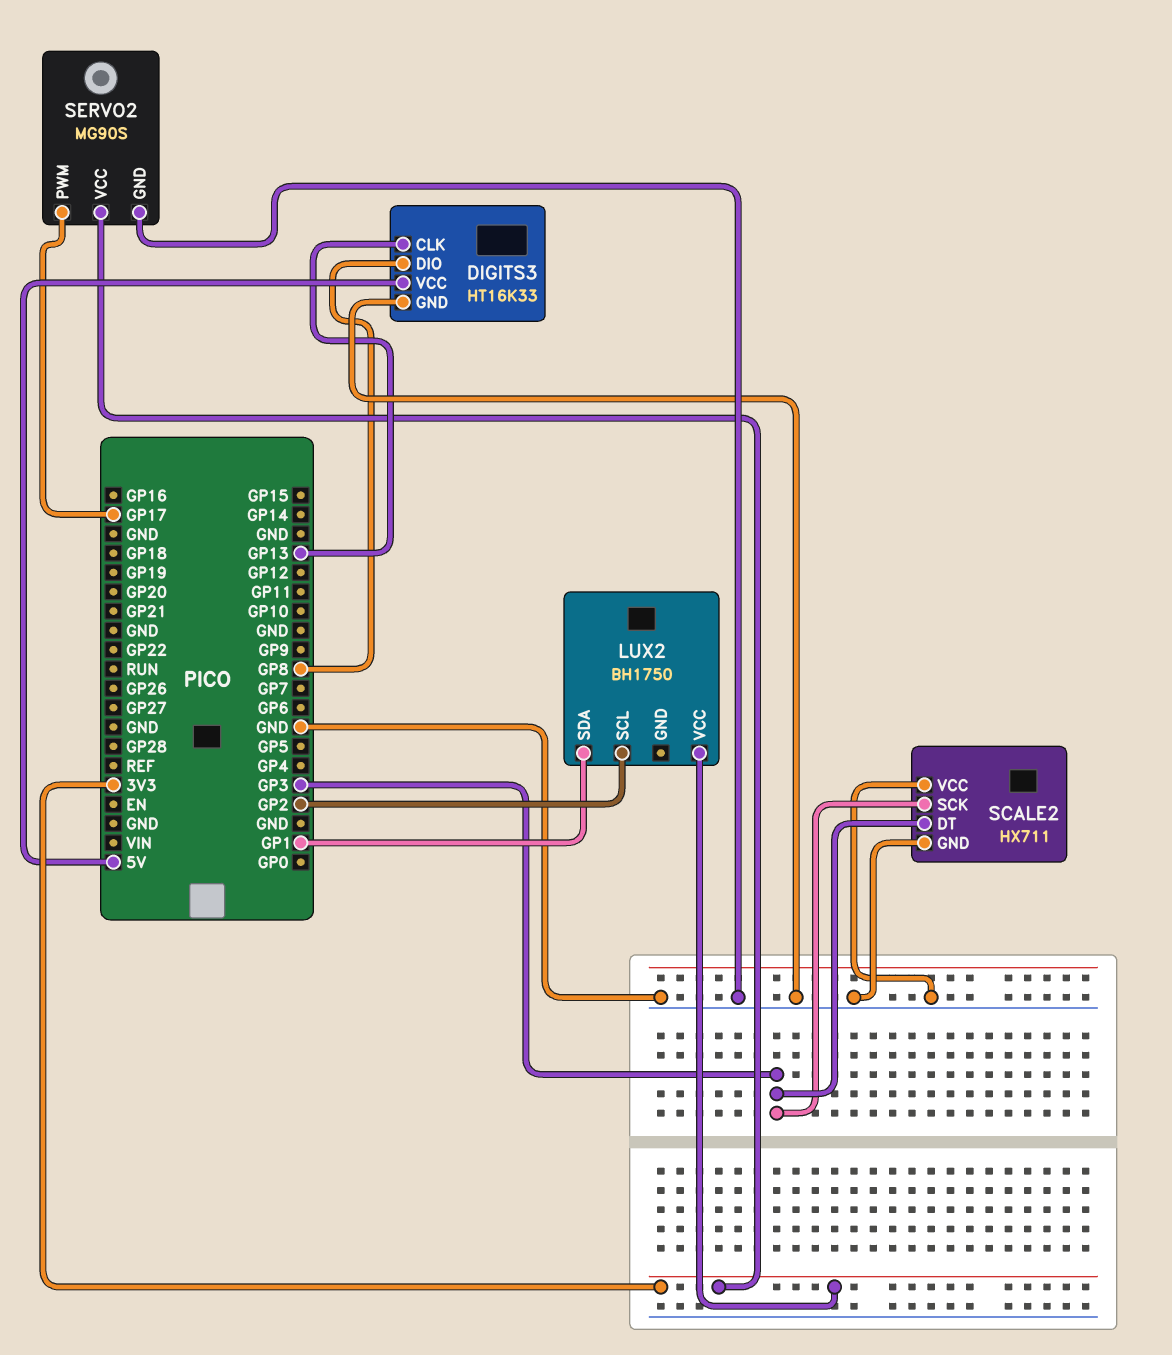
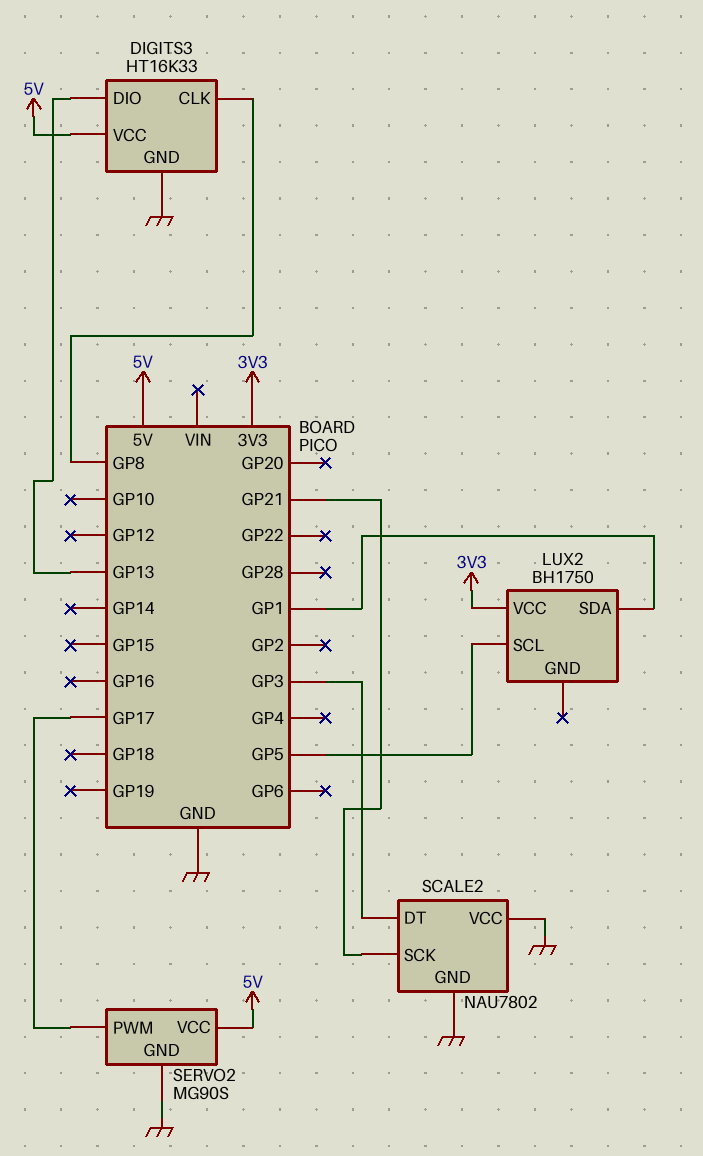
DIGITS3 pin CLK: GP13 -> GP8
DIGITS3 pin DIO: GP8 -> GP13
LUX2 pin SCL: GP2 -> GP5
SCALE2: HX711 -> NAU7802
SCALE2 pin SCK: GP3 -> GP21
SERVO2 pin VCC: 3V3 -> 5V

